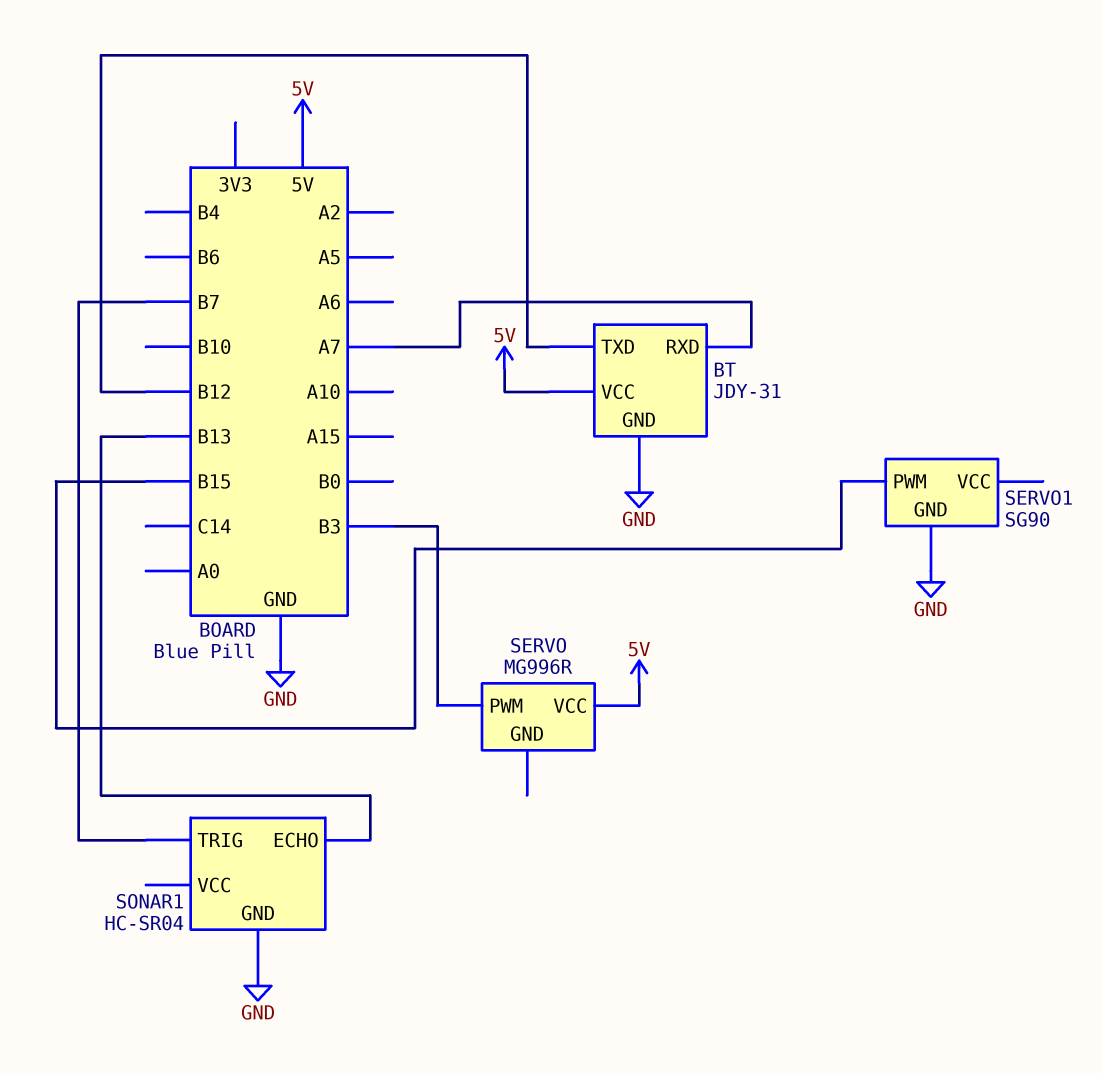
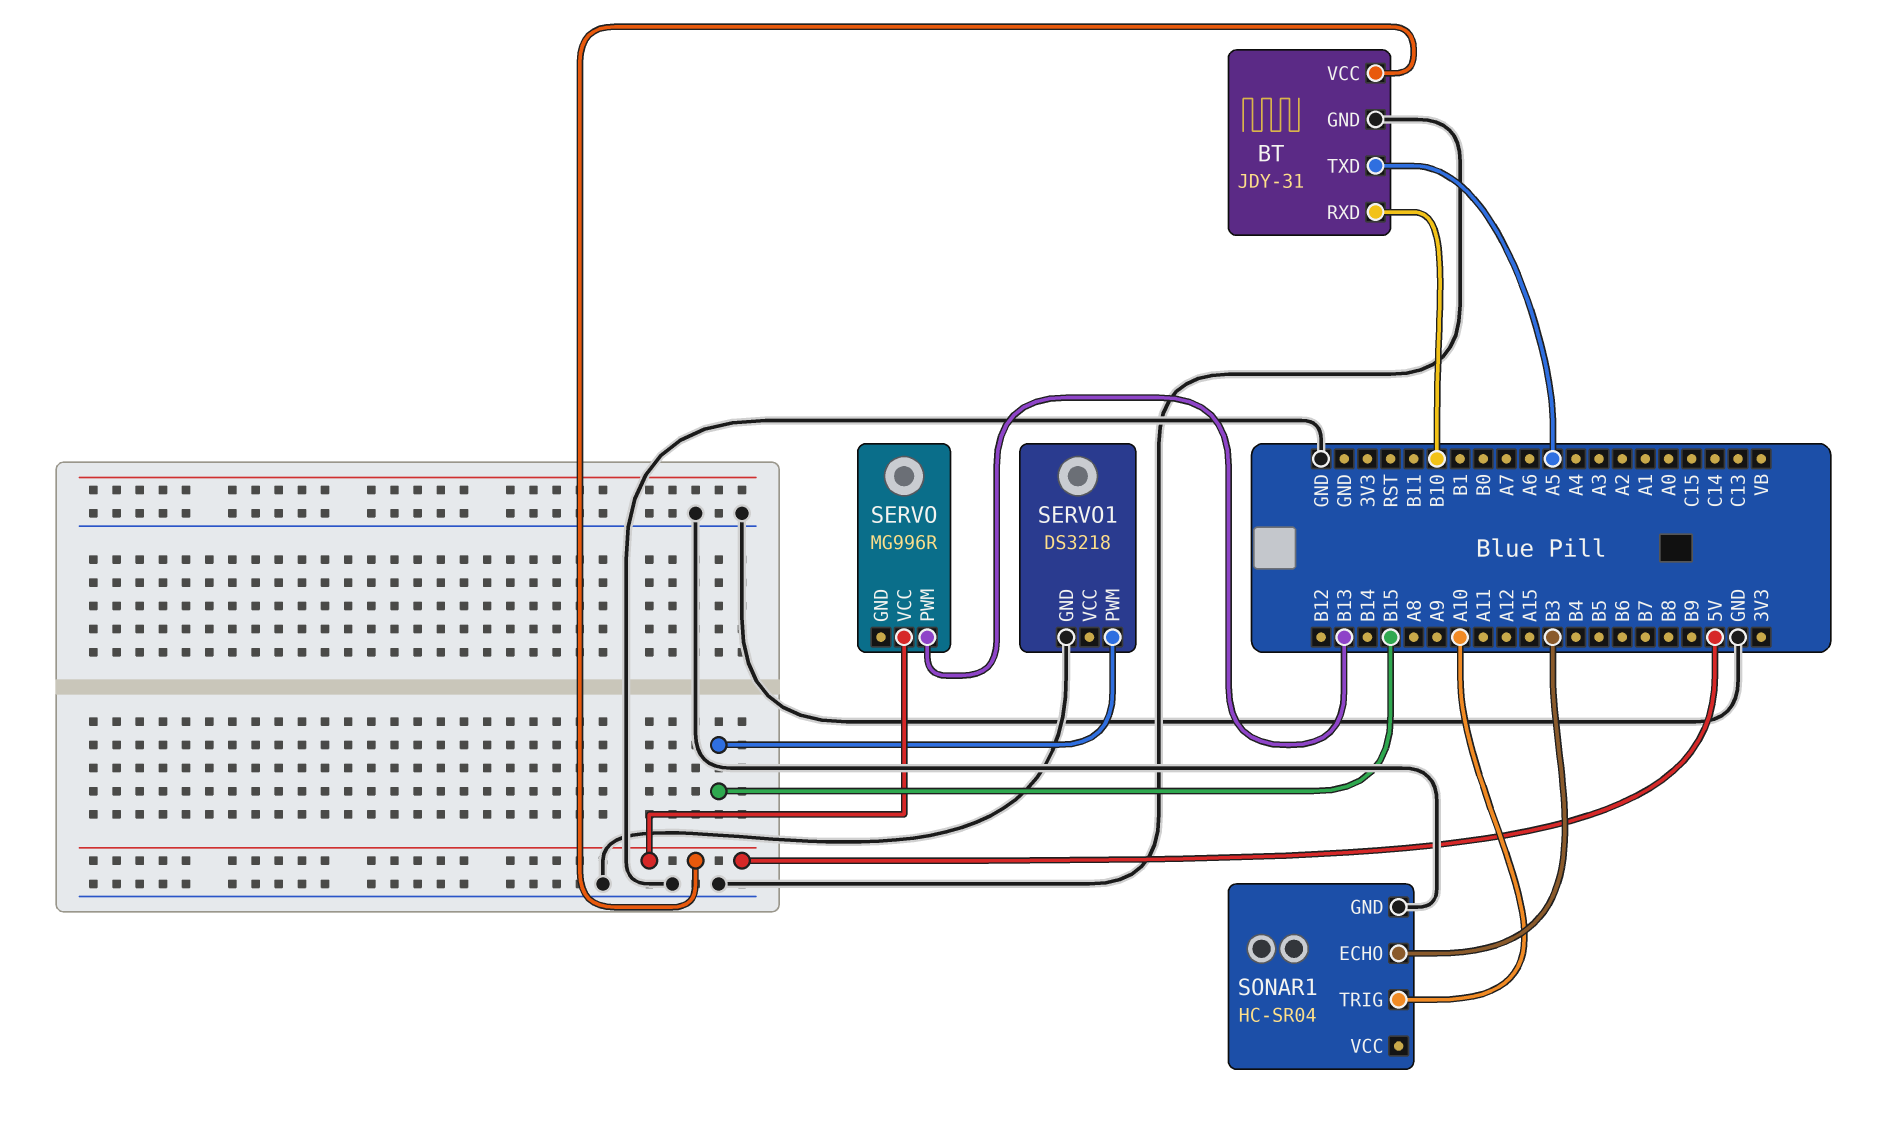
BT pin RXD: A7 -> B10
BT pin TXD: B12 -> A5
SERVO pin PWM: B3 -> B13
SERVO1: SG90 -> DS3218
SONAR1 pin ECHO: B13 -> B3
SONAR1 pin TRIG: B7 -> A10

